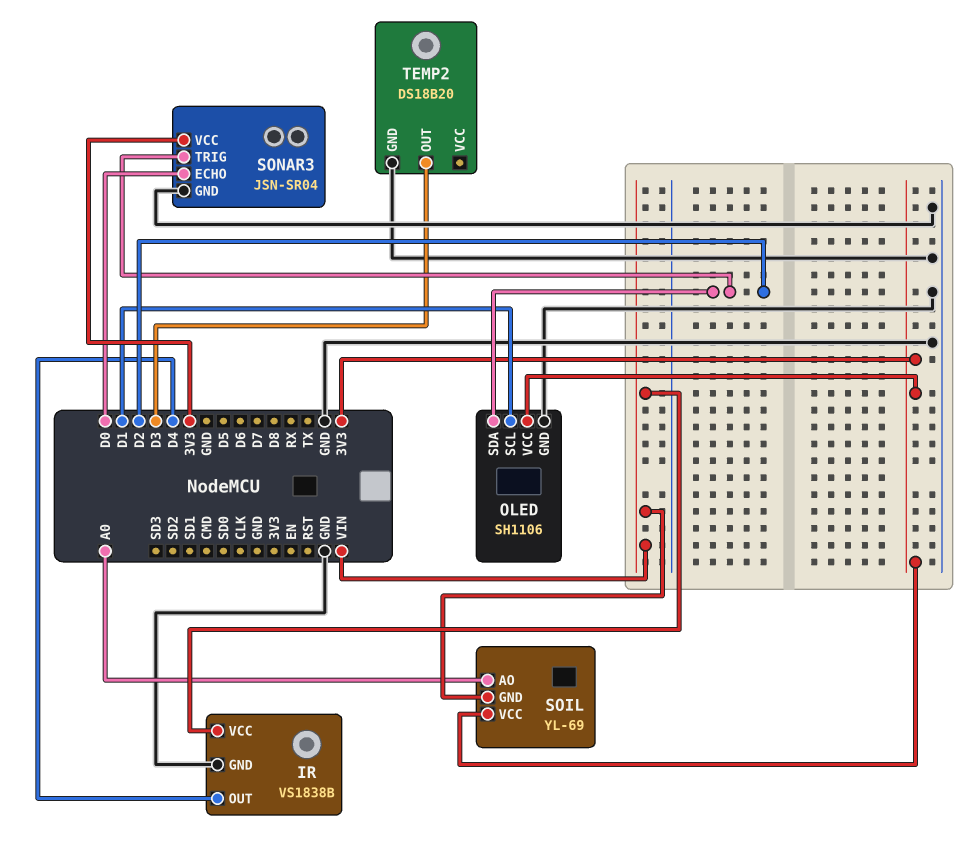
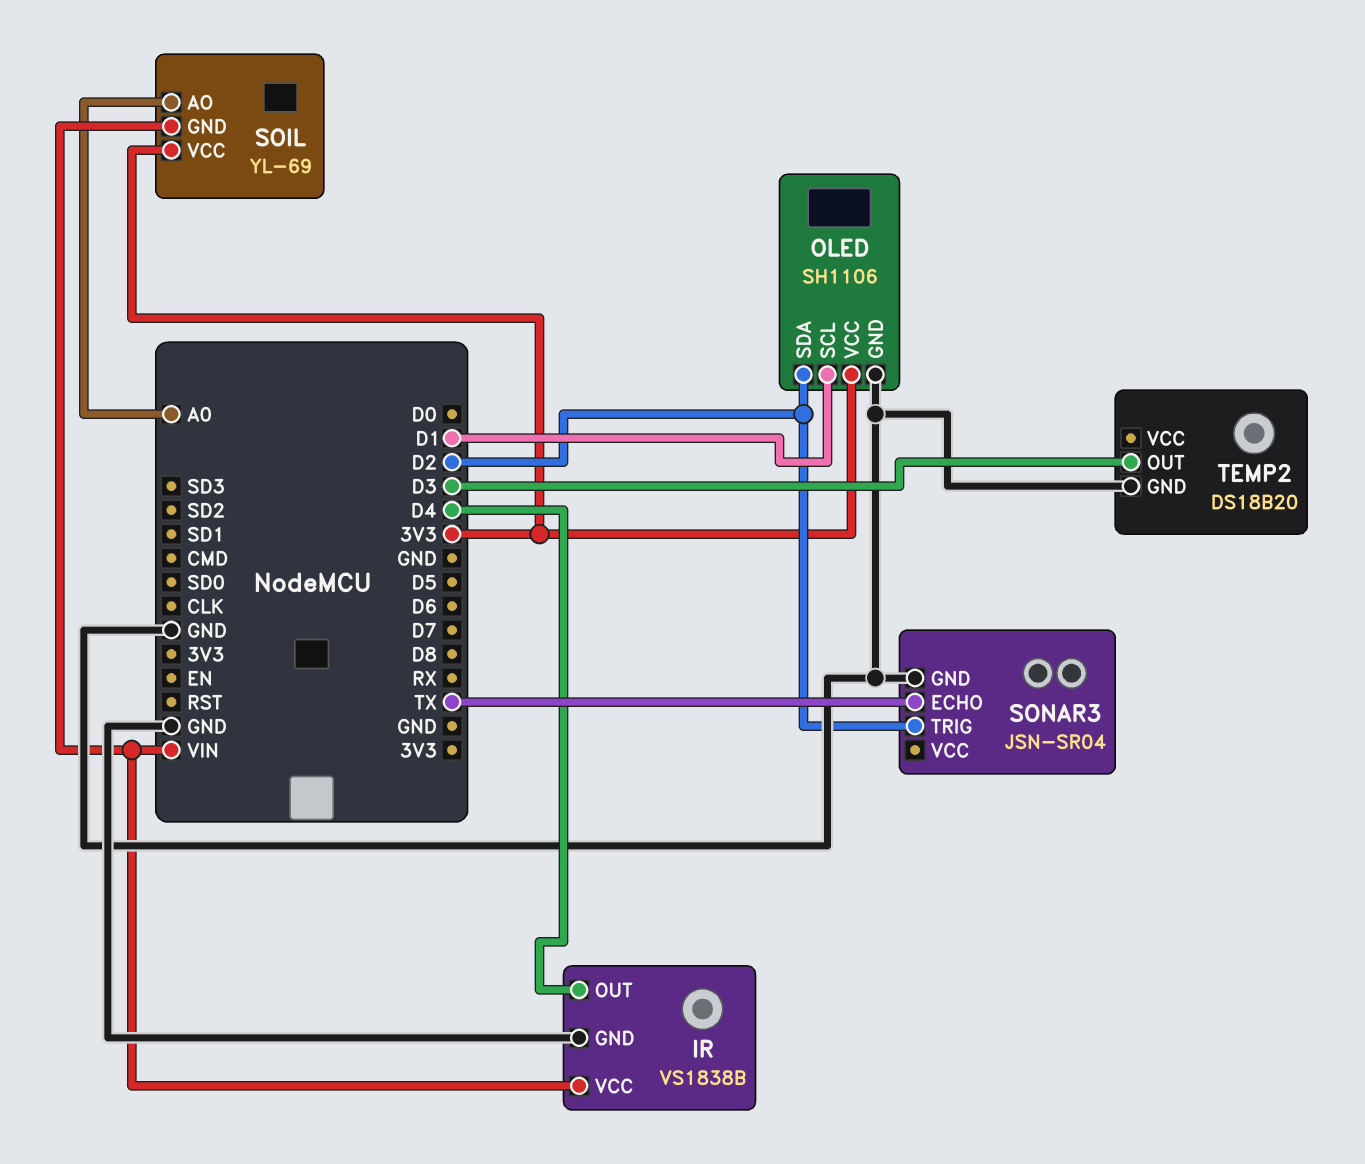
SONAR3 pin ECHO: D0 -> TX
SONAR3 pin VCC: 3V3 -> none

